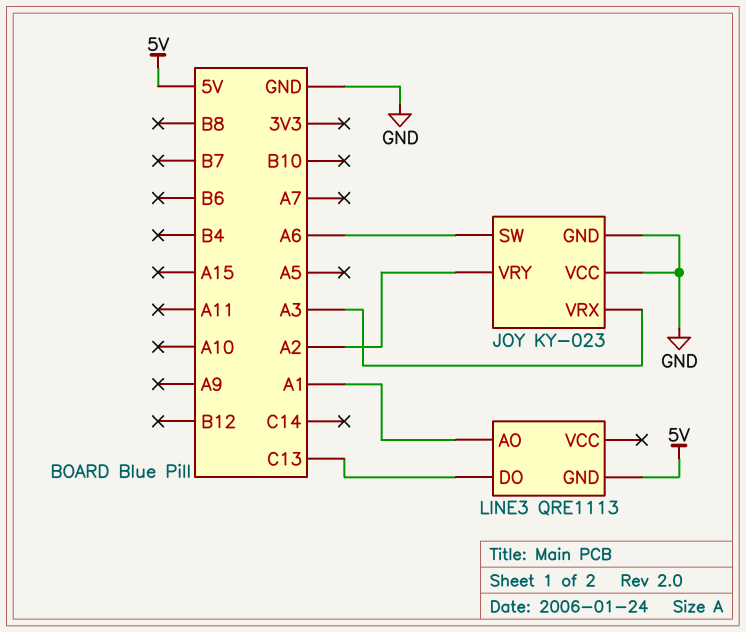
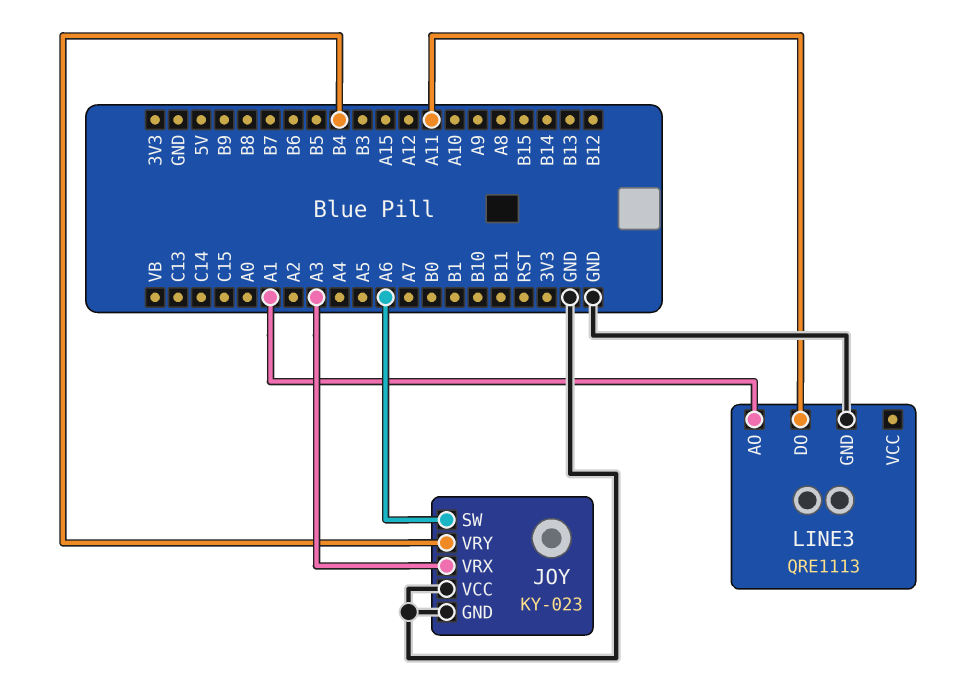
JOY pin VRY: A2 -> B4
LINE3 pin DO: C13 -> A11
LINE3 pin GND: 5V -> GND

